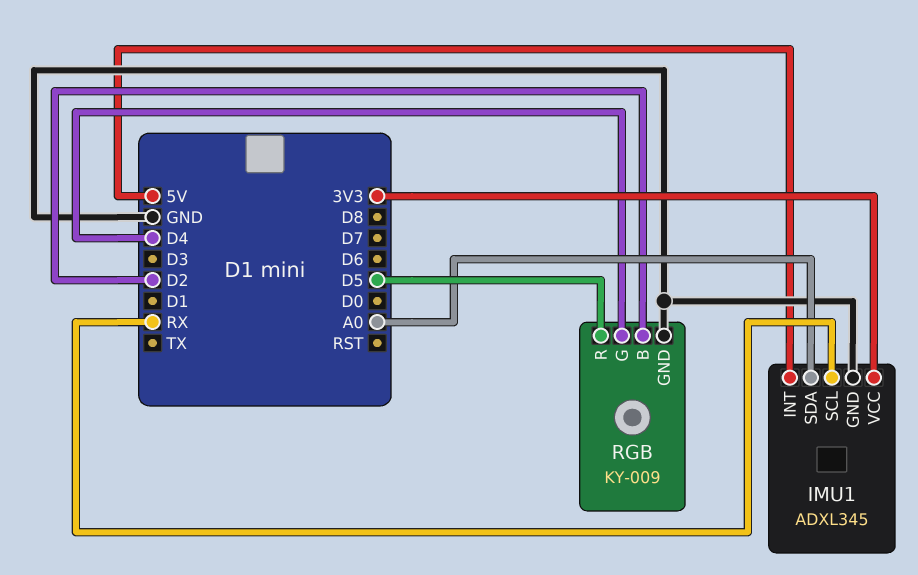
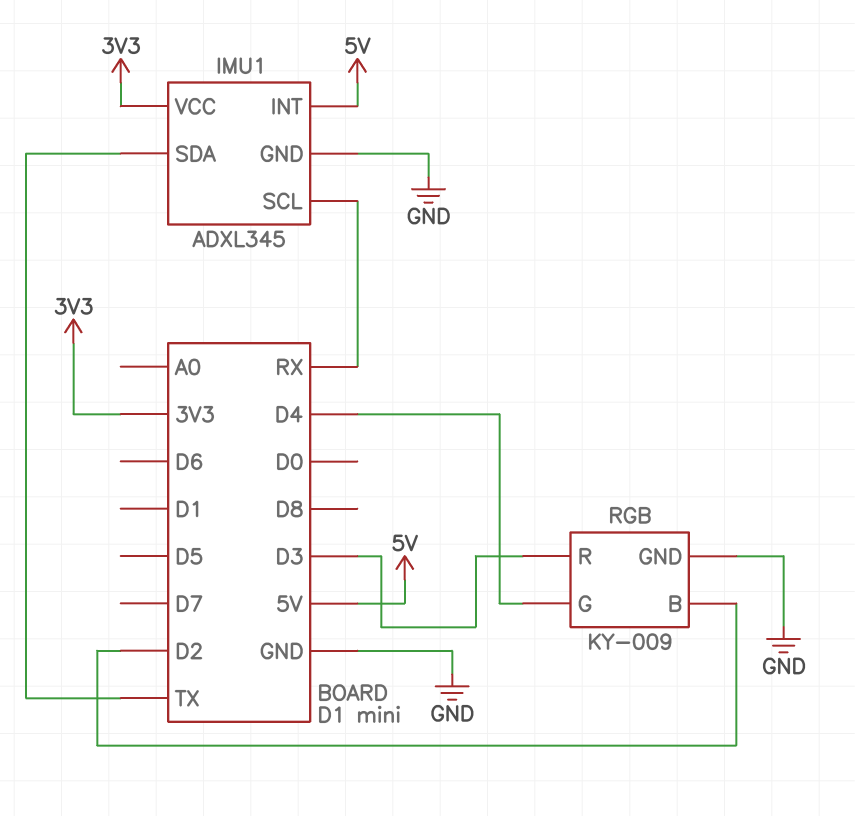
IMU1 pin SDA: A0 -> TX
RGB pin R: D5 -> D3

